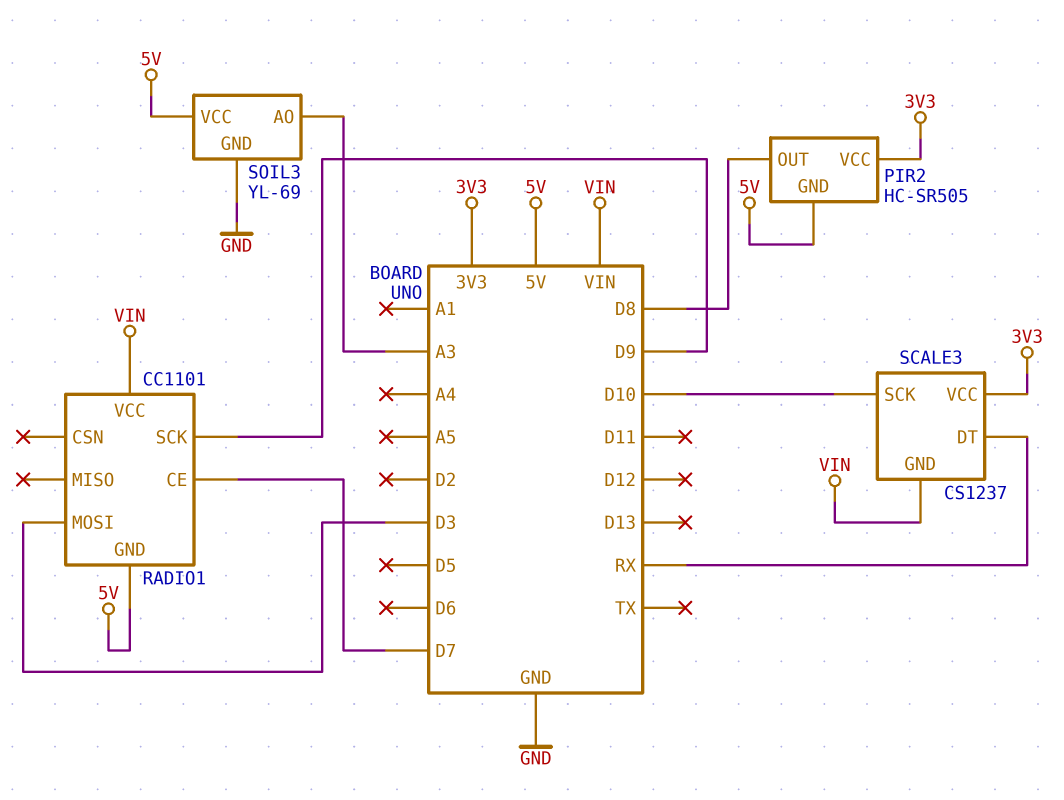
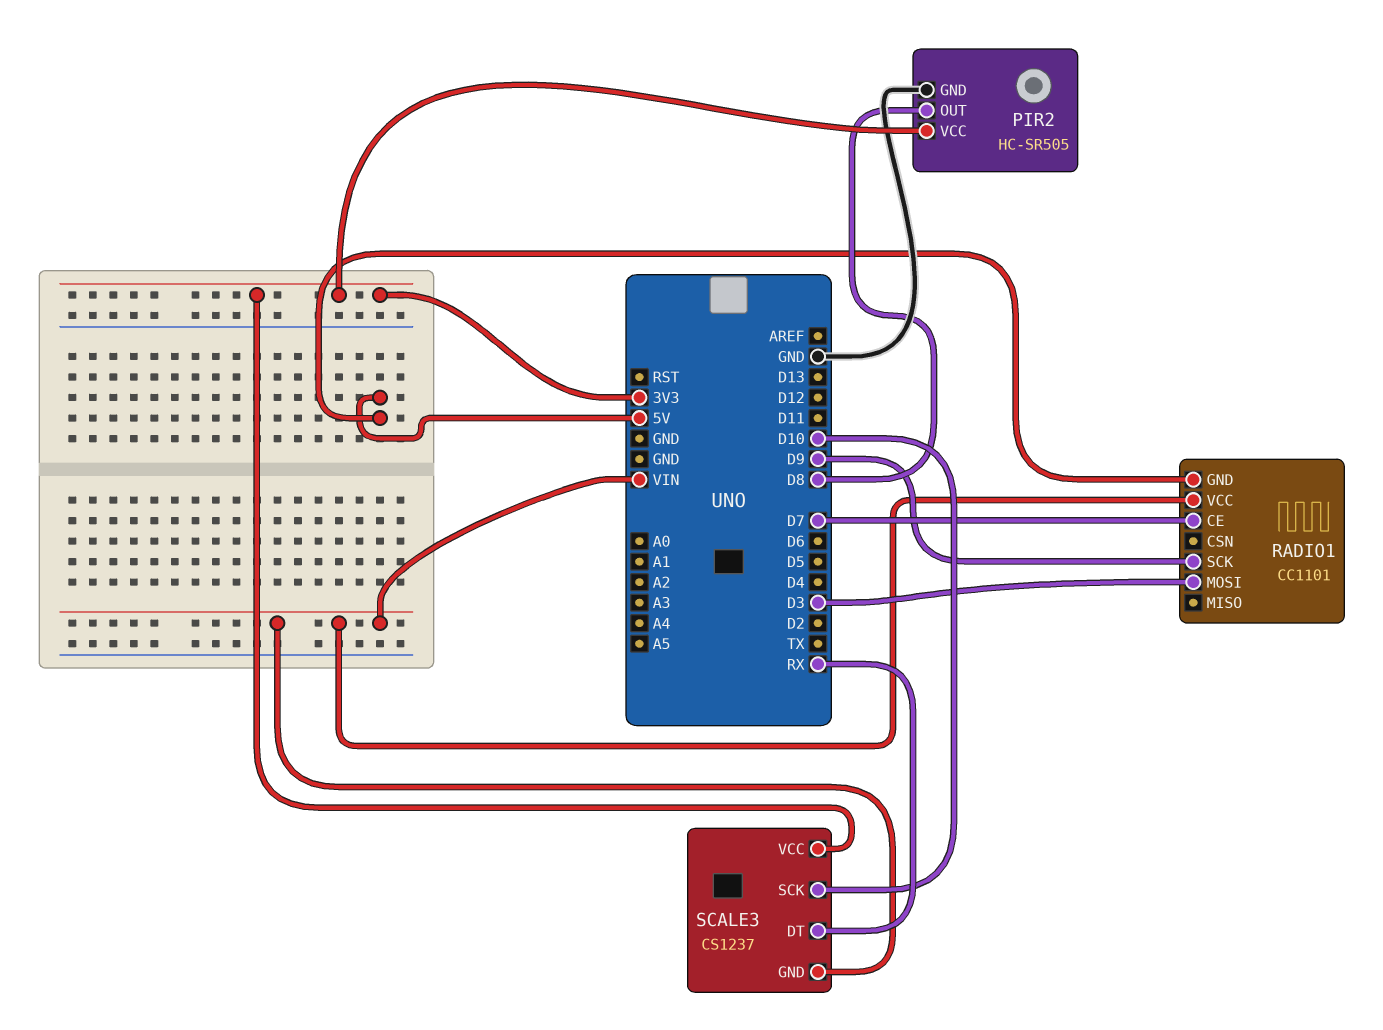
PIR2 pin GND: 5V -> GND
SOIL3: YL-69 -> none
SOIL3 pin AO: A3 -> none
SOIL3 pin GND: GND -> none
SOIL3 pin VCC: 5V -> none

